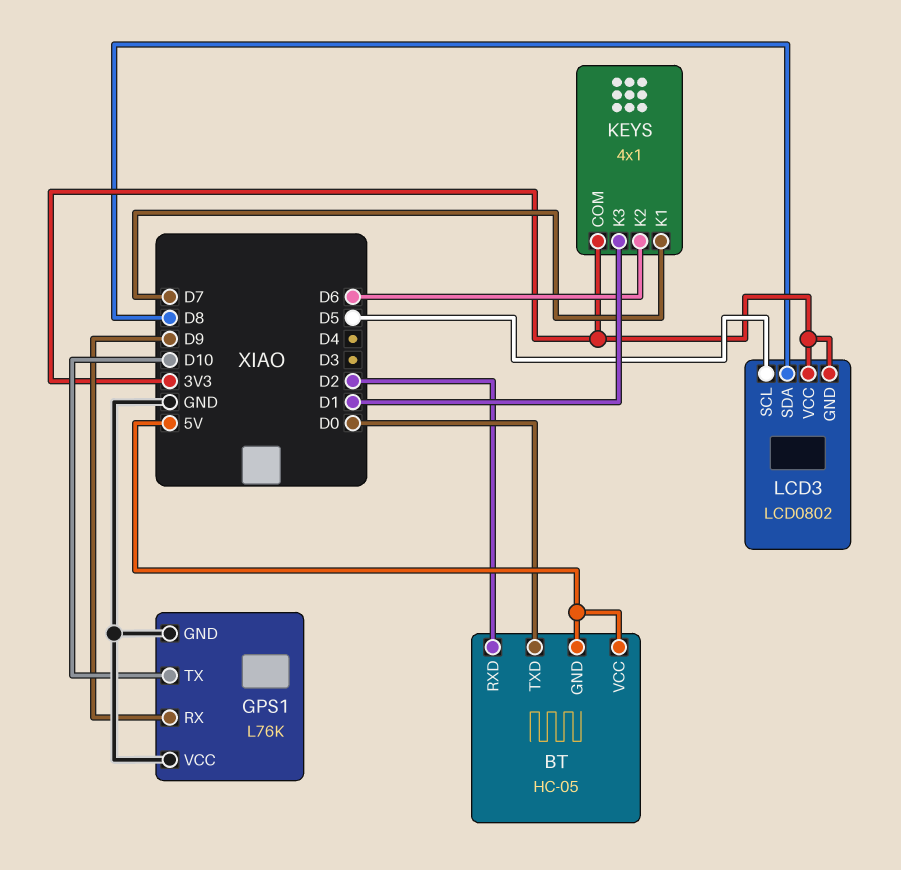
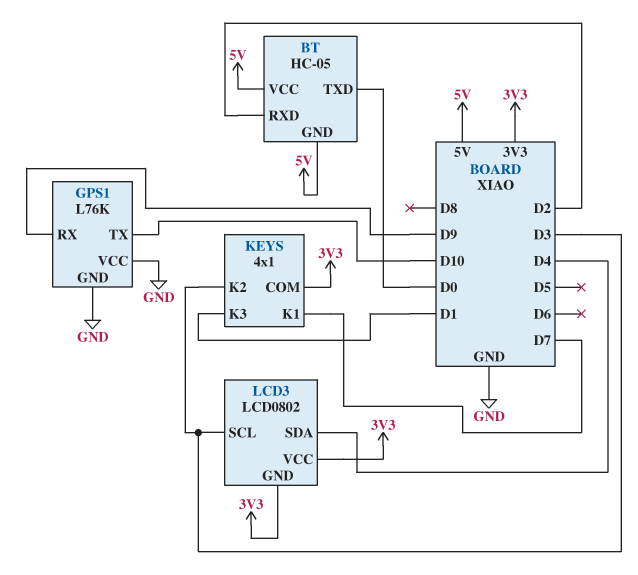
KEYS pin K2: D6 -> D3
LCD3 pin SCL: D5 -> D3
LCD3 pin SDA: D8 -> D4

